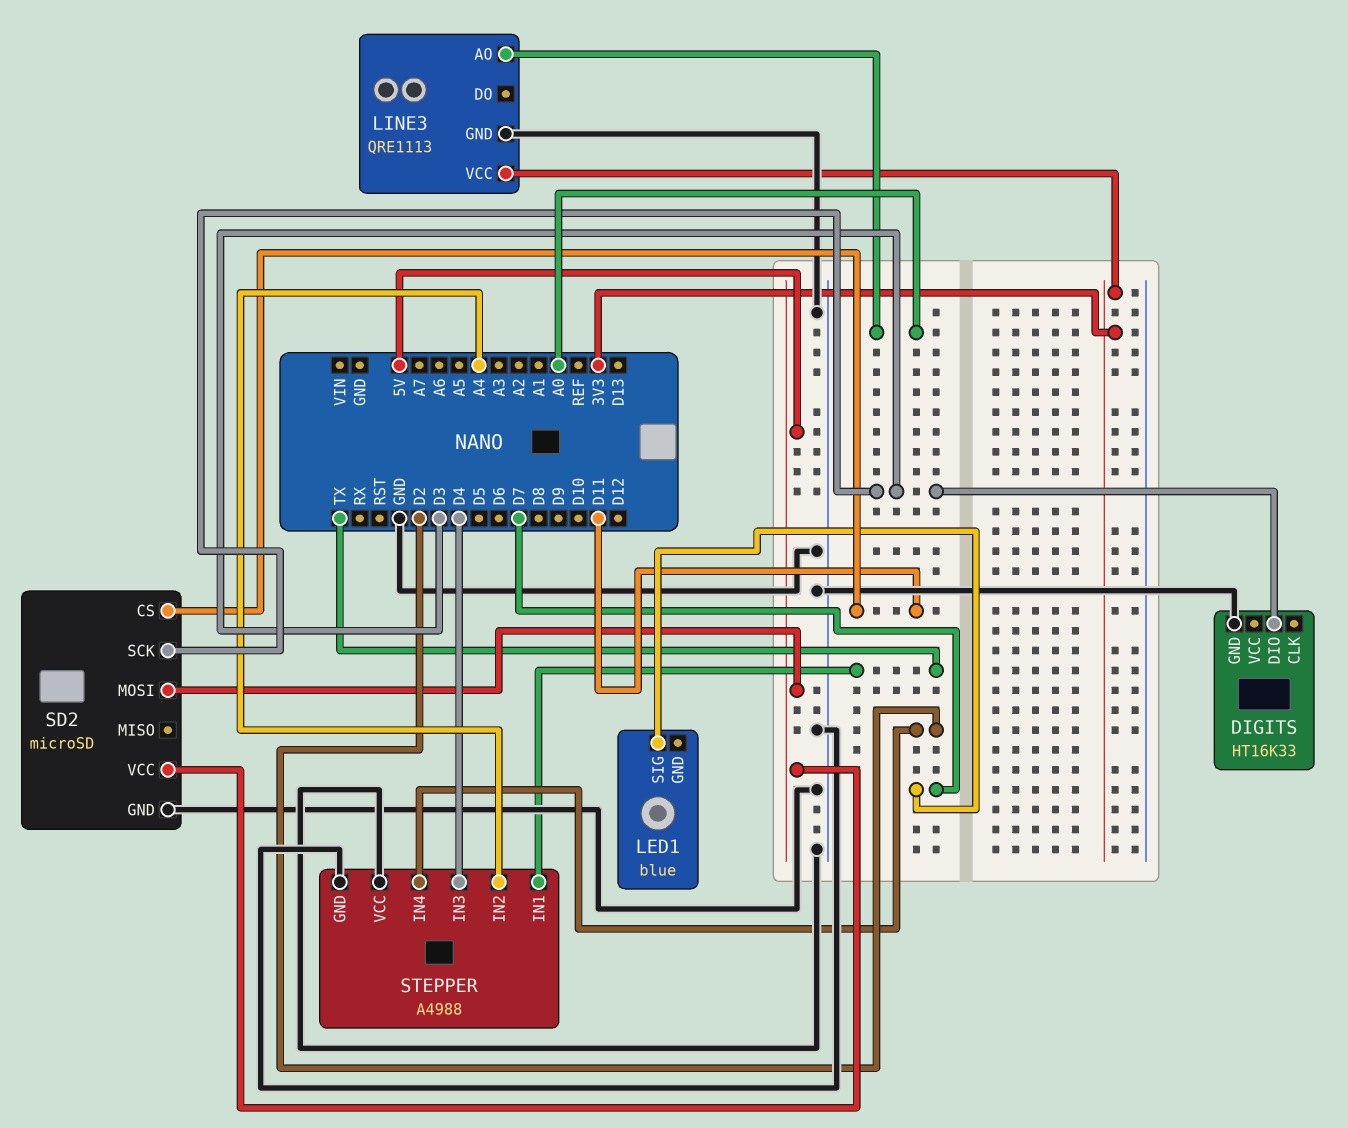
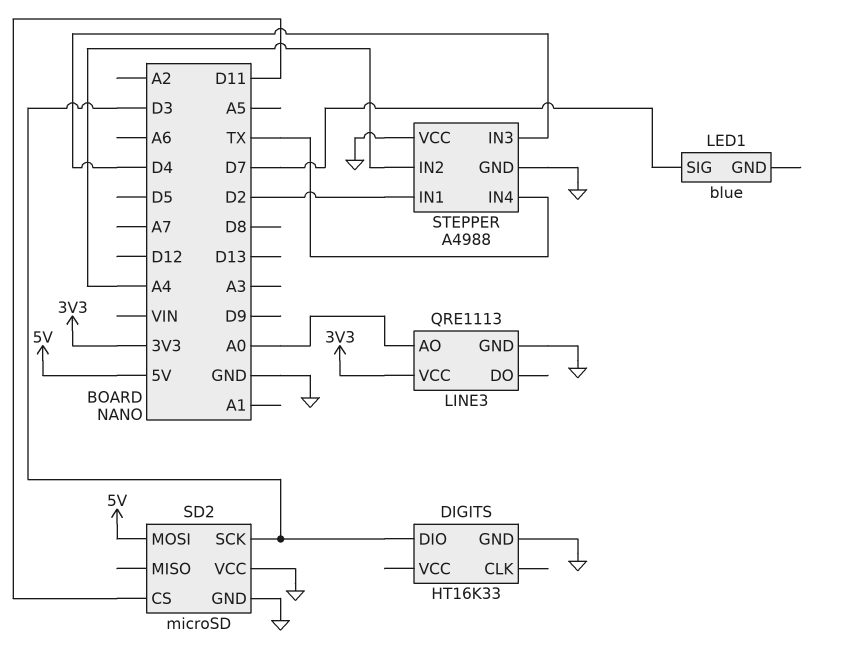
SD2 pin VCC: 5V -> GND
STEPPER pin IN1: TX -> D2
STEPPER pin IN4: D2 -> TX

